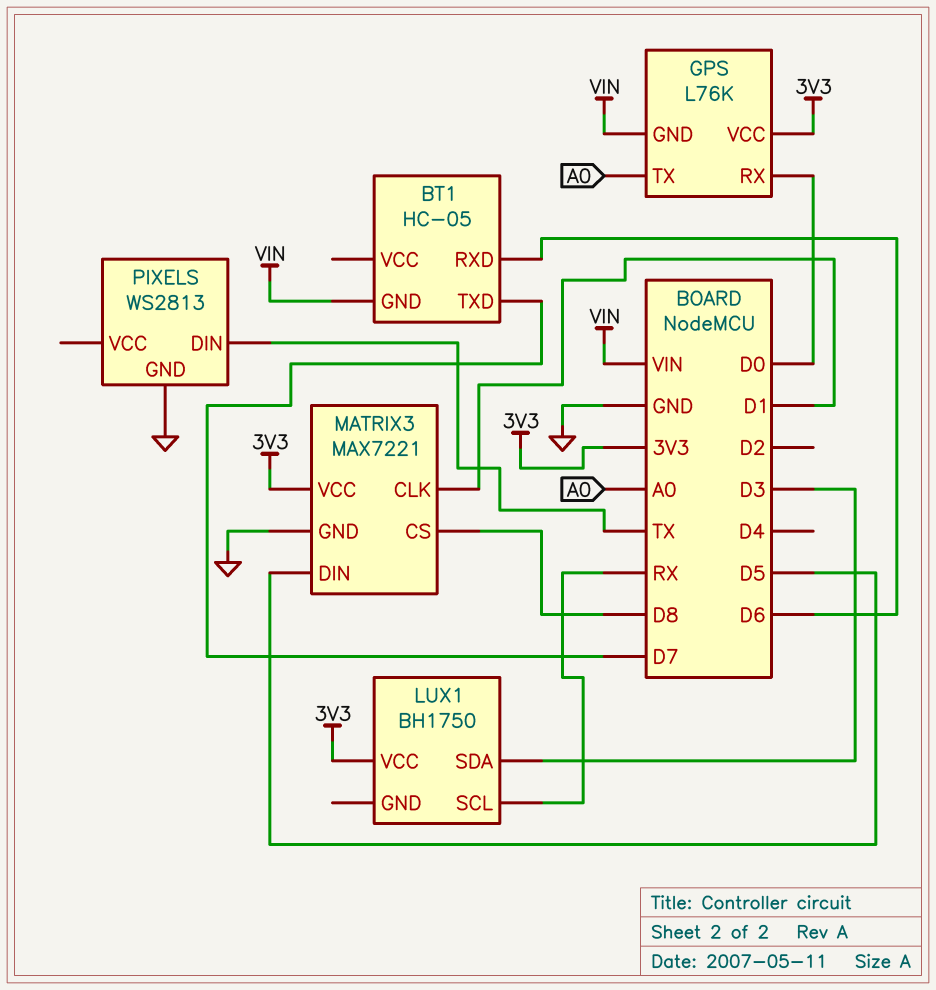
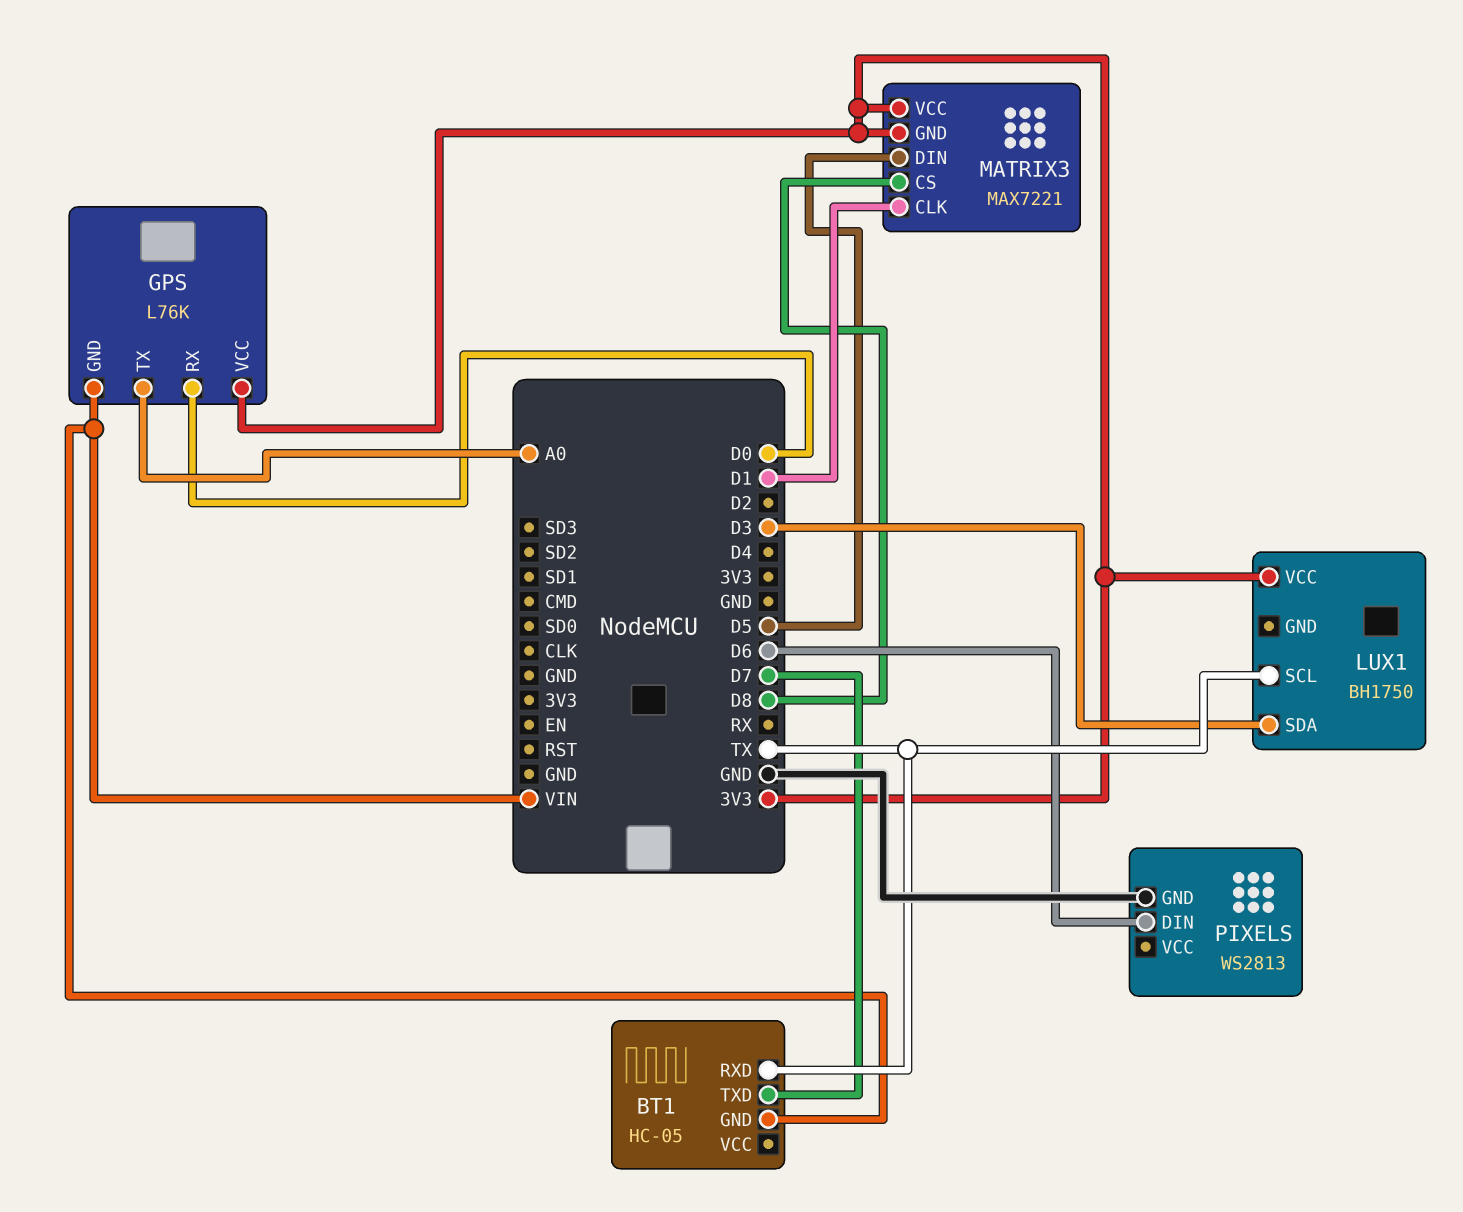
BT1 pin RXD: D6 -> TX
LUX1 pin SCL: RX -> TX
MATRIX3 pin GND: GND -> 3V3
PIXELS pin DIN: TX -> D6

